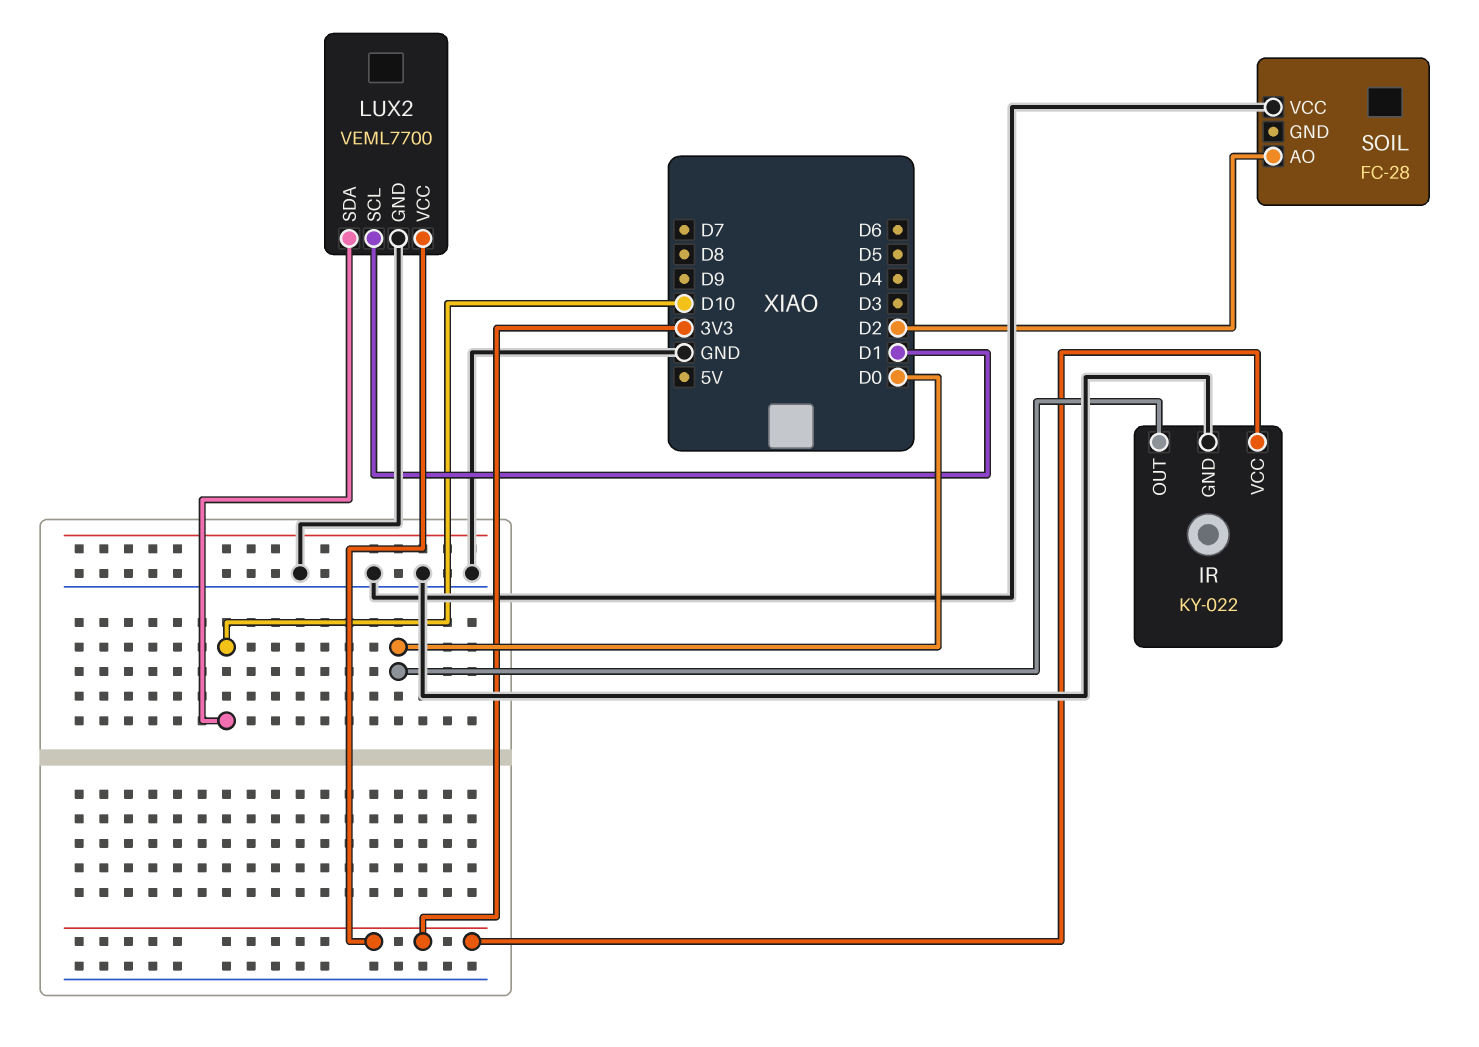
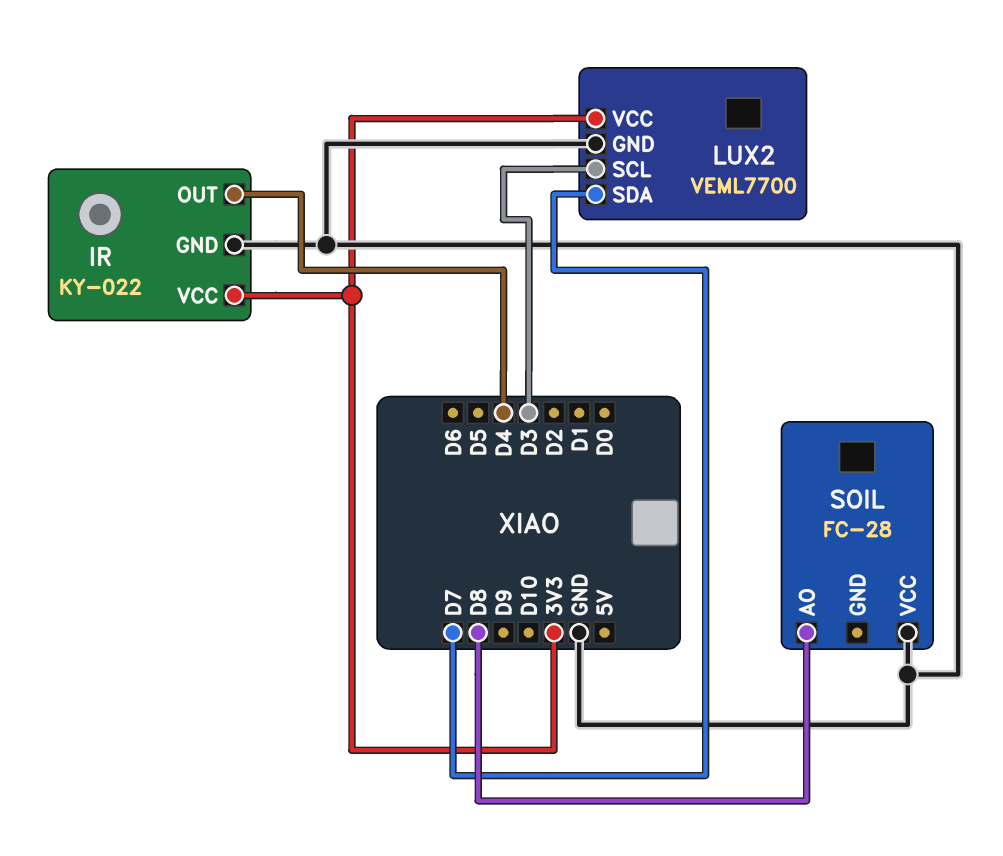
IR pin OUT: D0 -> D4
LUX2 pin SCL: D1 -> D3
LUX2 pin SDA: D10 -> D7
SOIL pin AO: D2 -> D8

